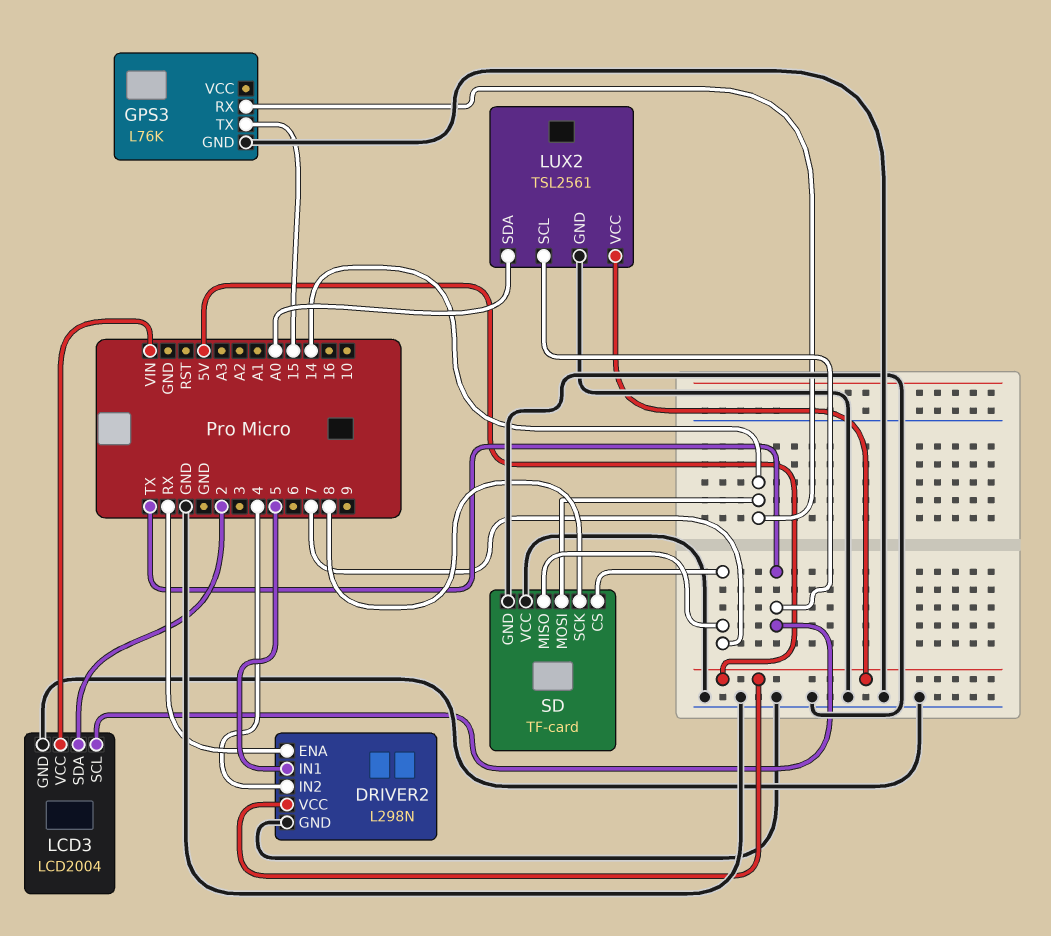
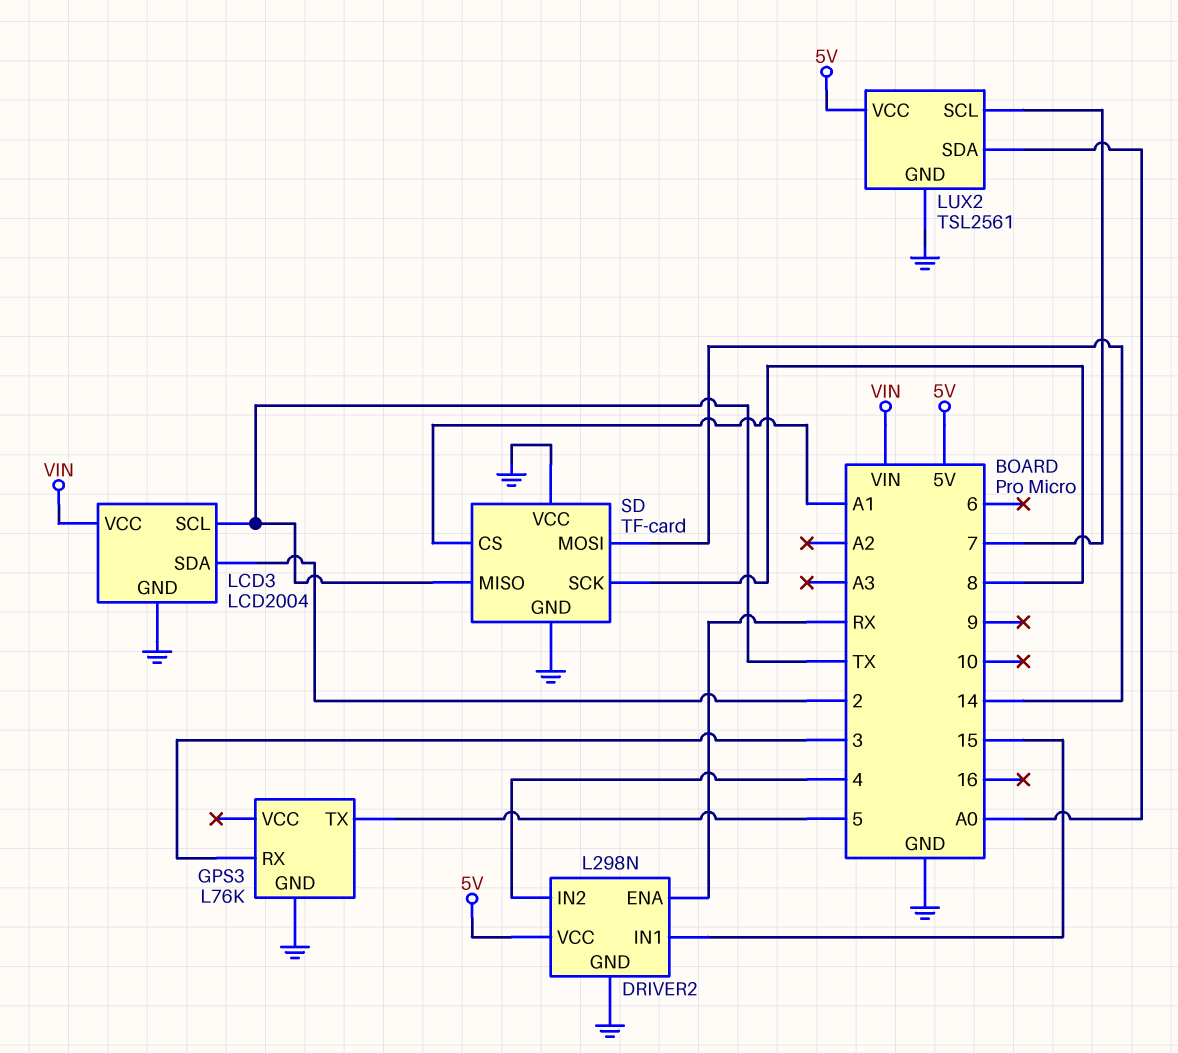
DRIVER2 pin IN1: 5 -> 15
GPS3 pin RX: 14 -> 3
GPS3 pin TX: 15 -> 5
LUX2 pin SCL: TX -> 7
SD pin CS: 7 -> A1
SD pin MISO: 7 -> TX

